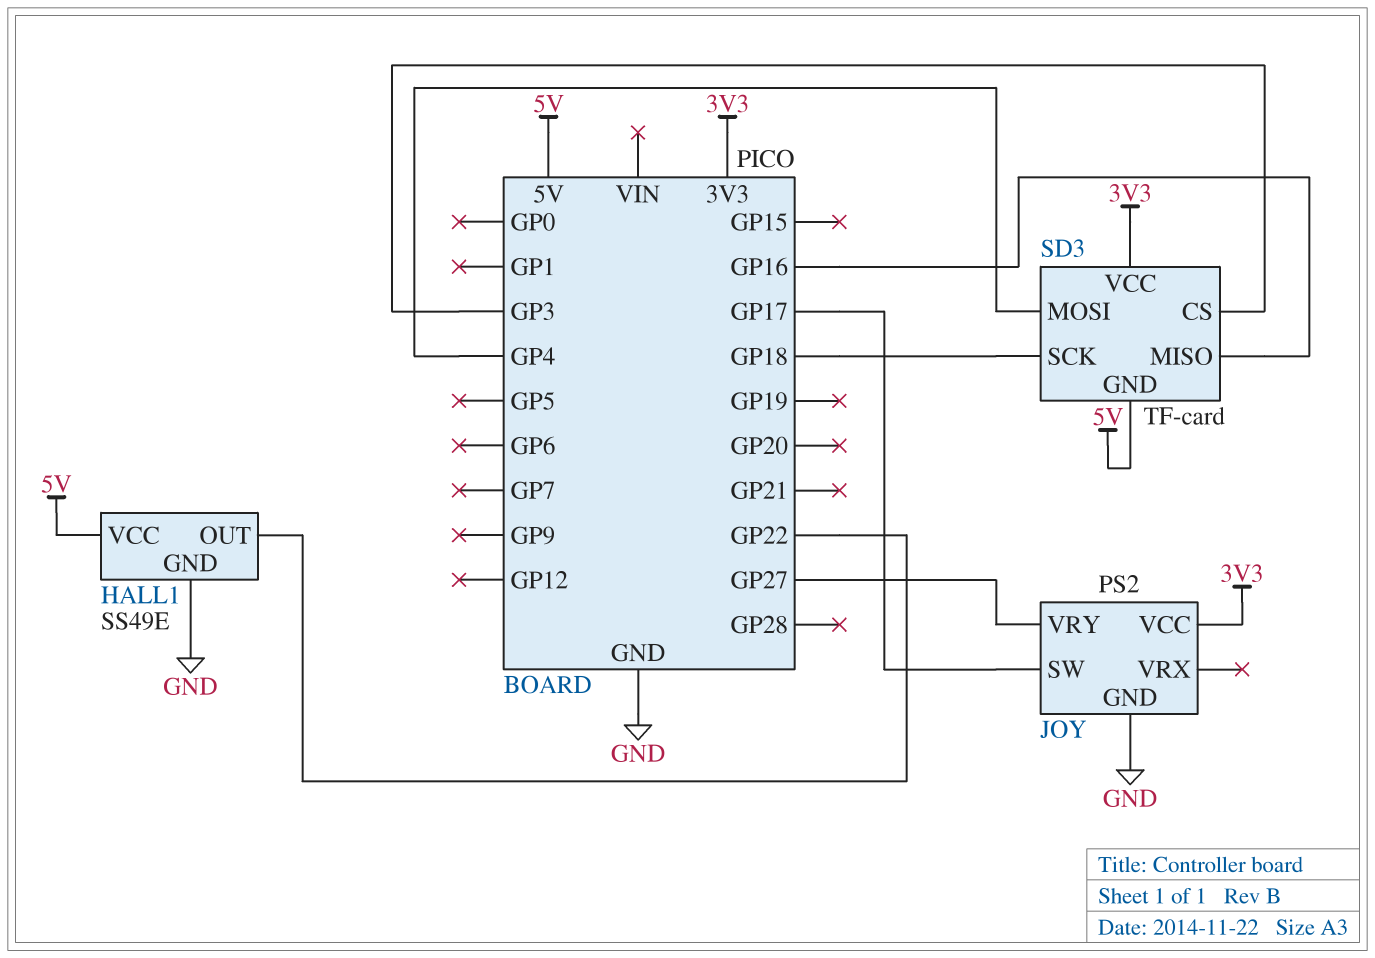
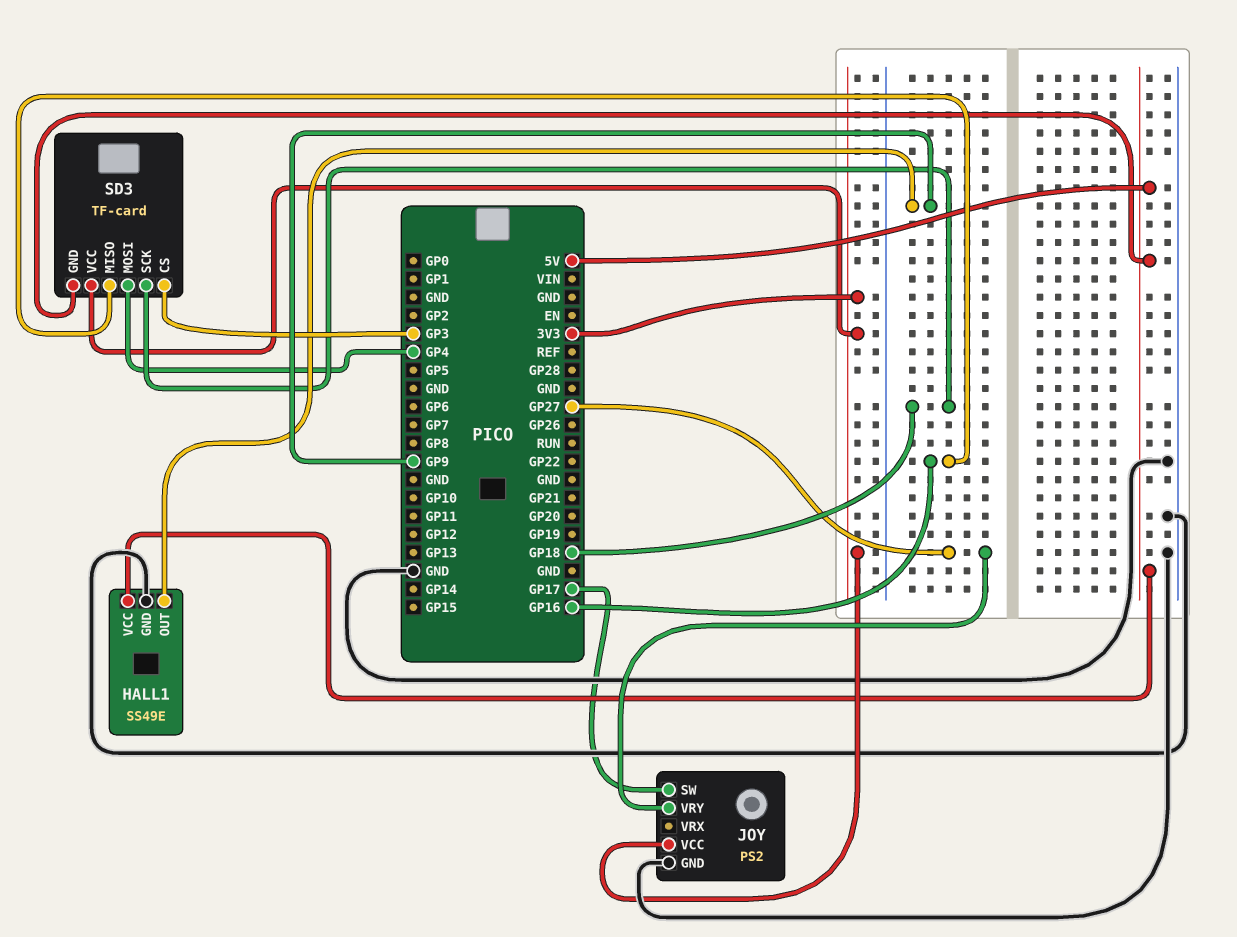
HALL1 pin OUT: GP22 -> GP9

